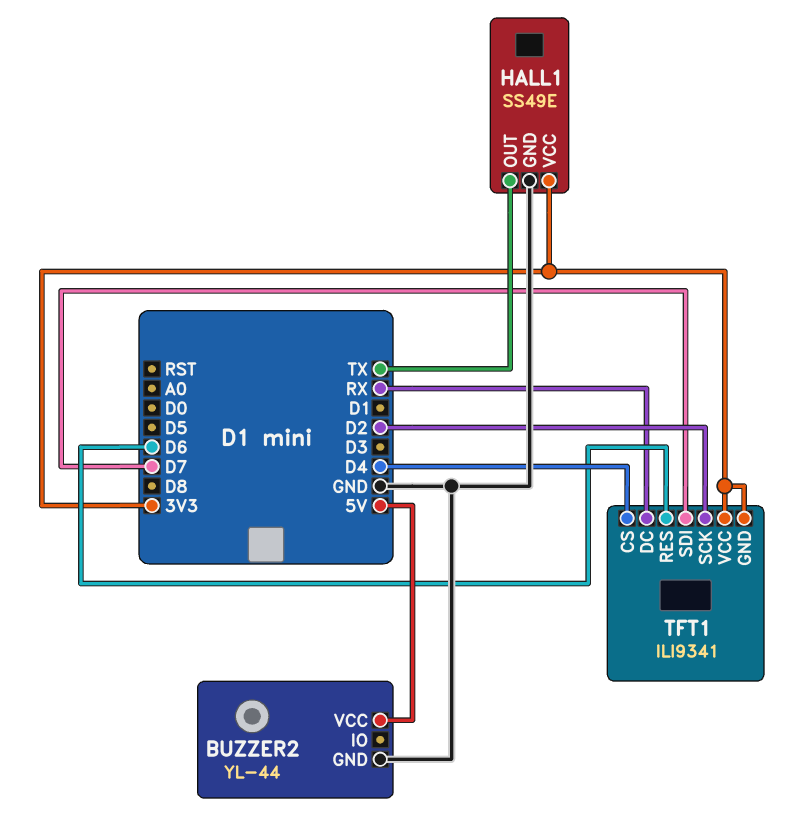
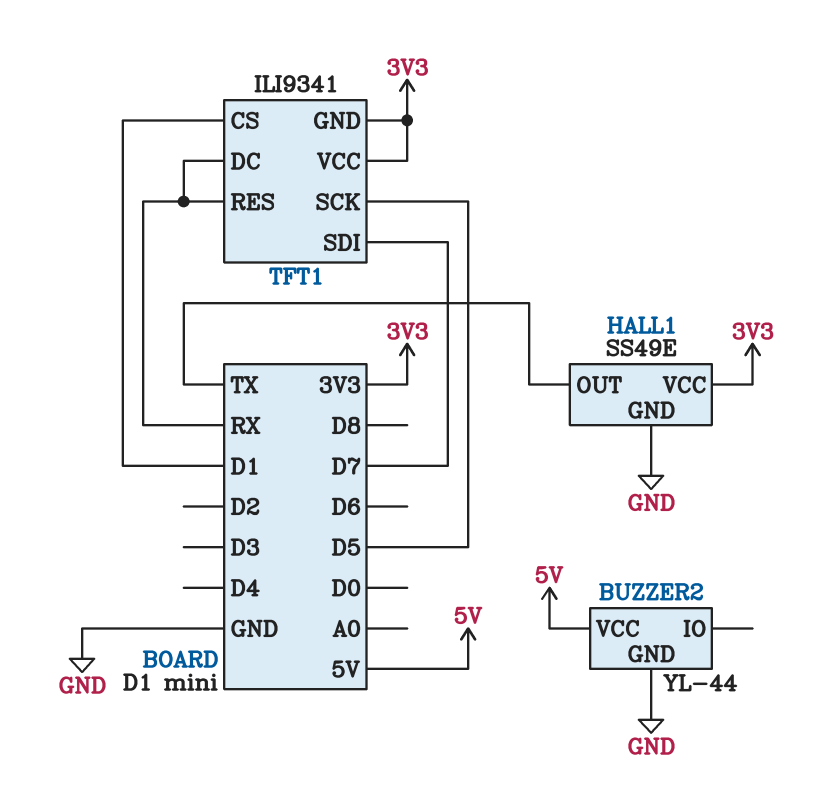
TFT1 pin CS: D4 -> D1
TFT1 pin RES: D6 -> RX
TFT1 pin SCK: D2 -> D5

